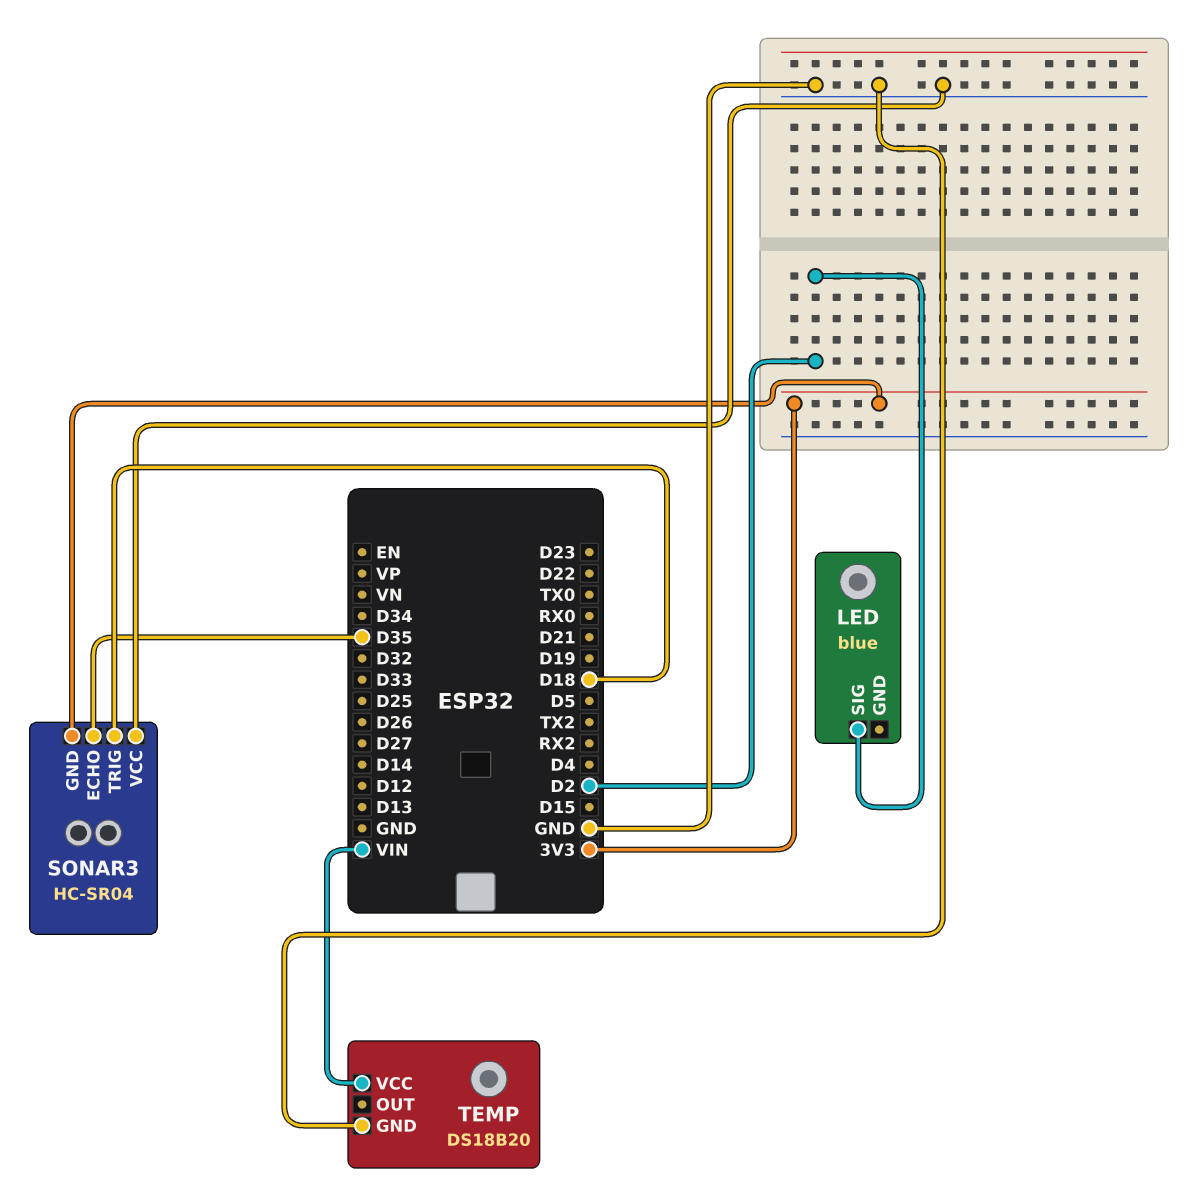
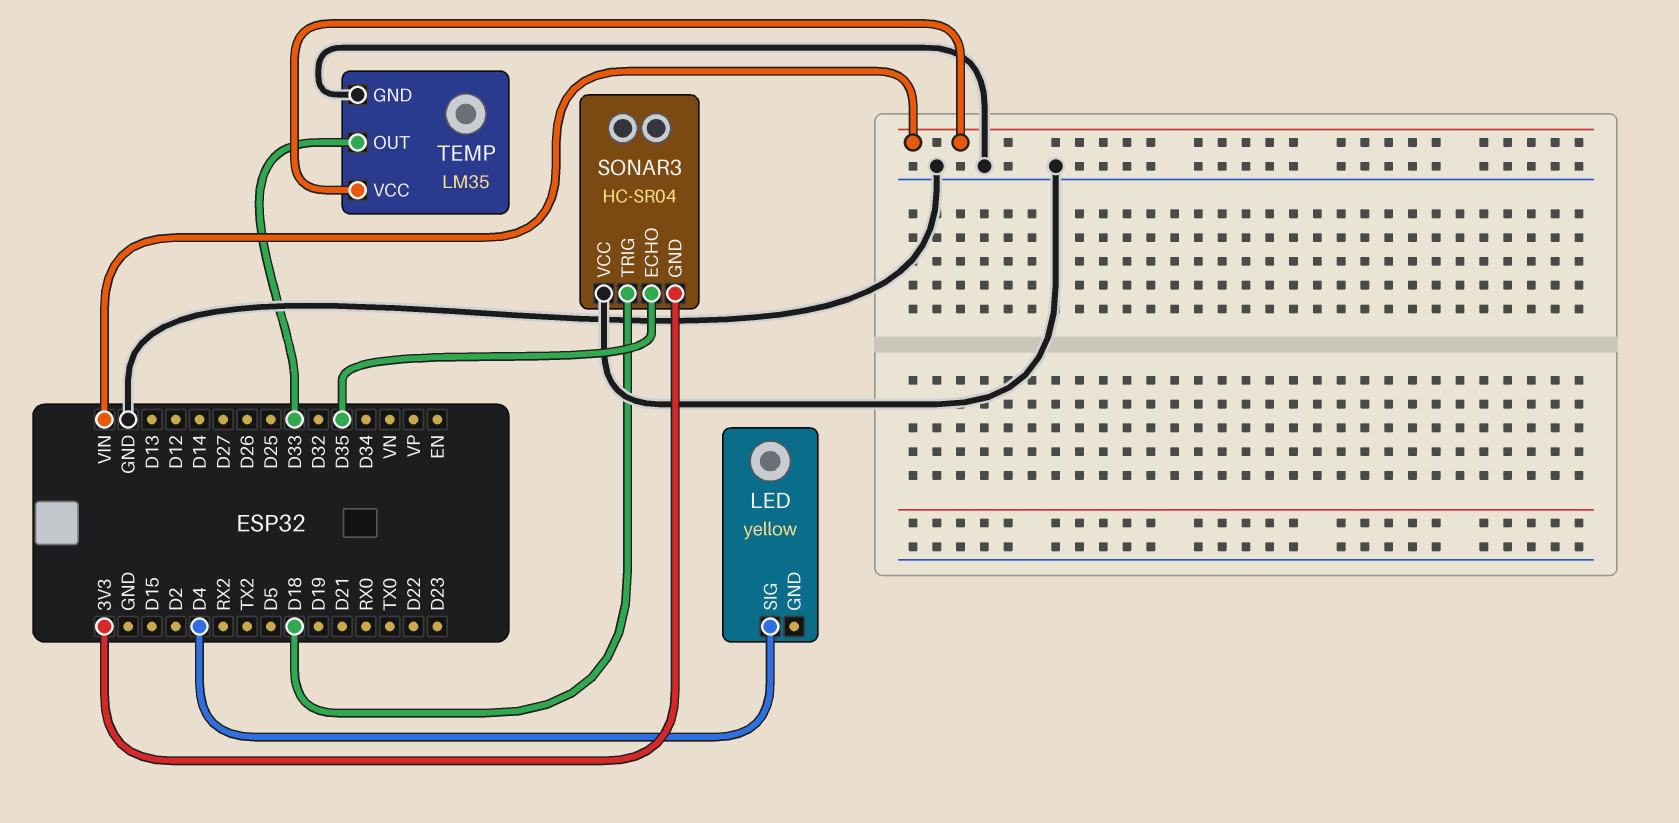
LED: blue -> yellow
LED pin SIG: D2 -> D4
TEMP: DS18B20 -> LM35
TEMP pin OUT: none -> D33

